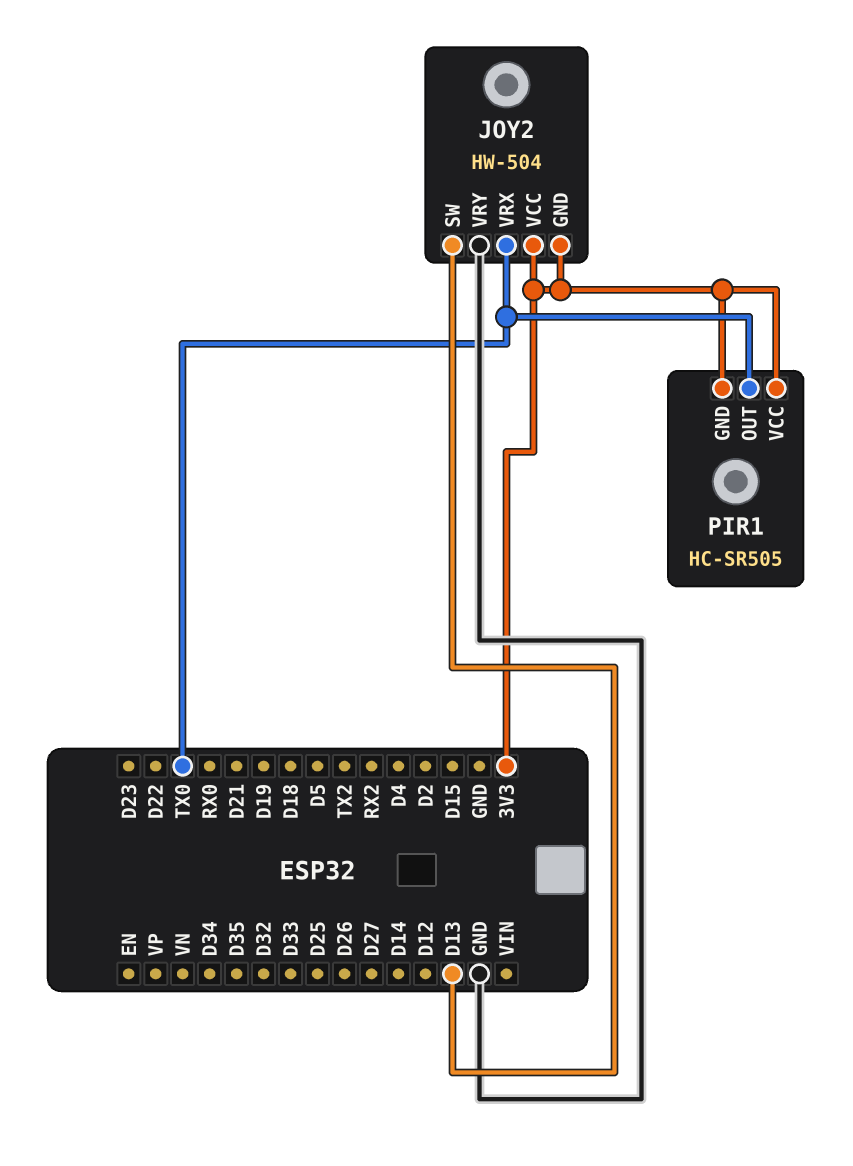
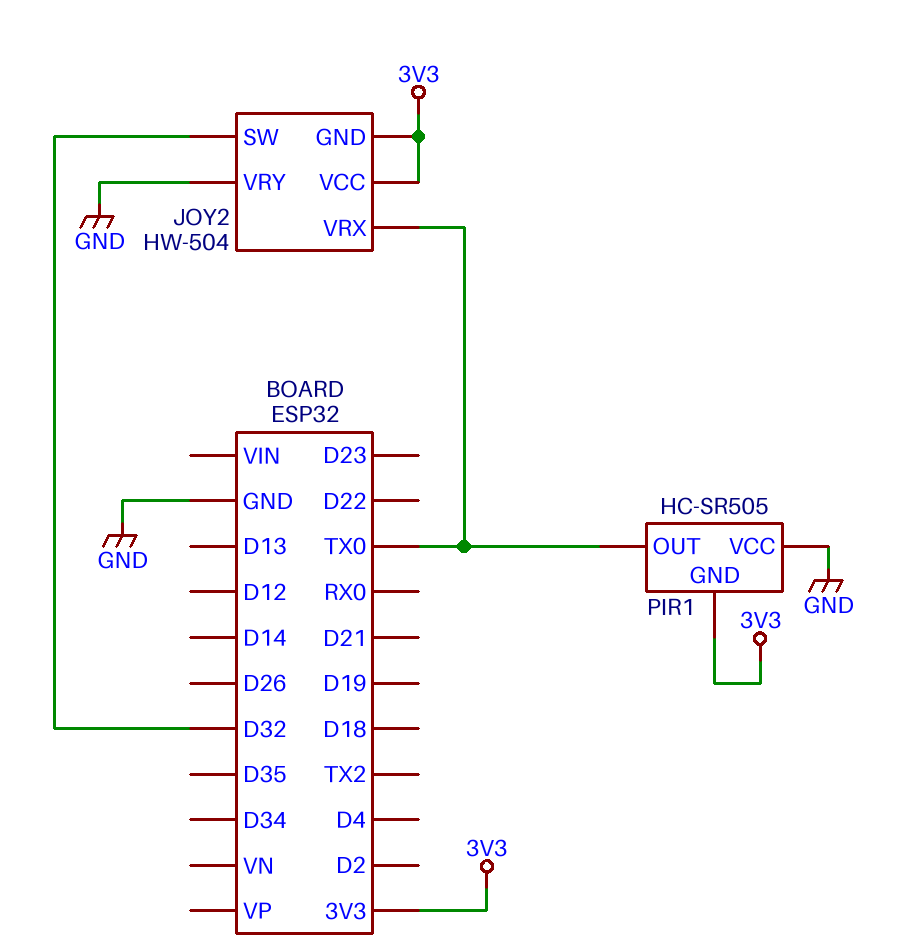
JOY2 pin SW: D13 -> D32
PIR1 pin VCC: 3V3 -> GND

